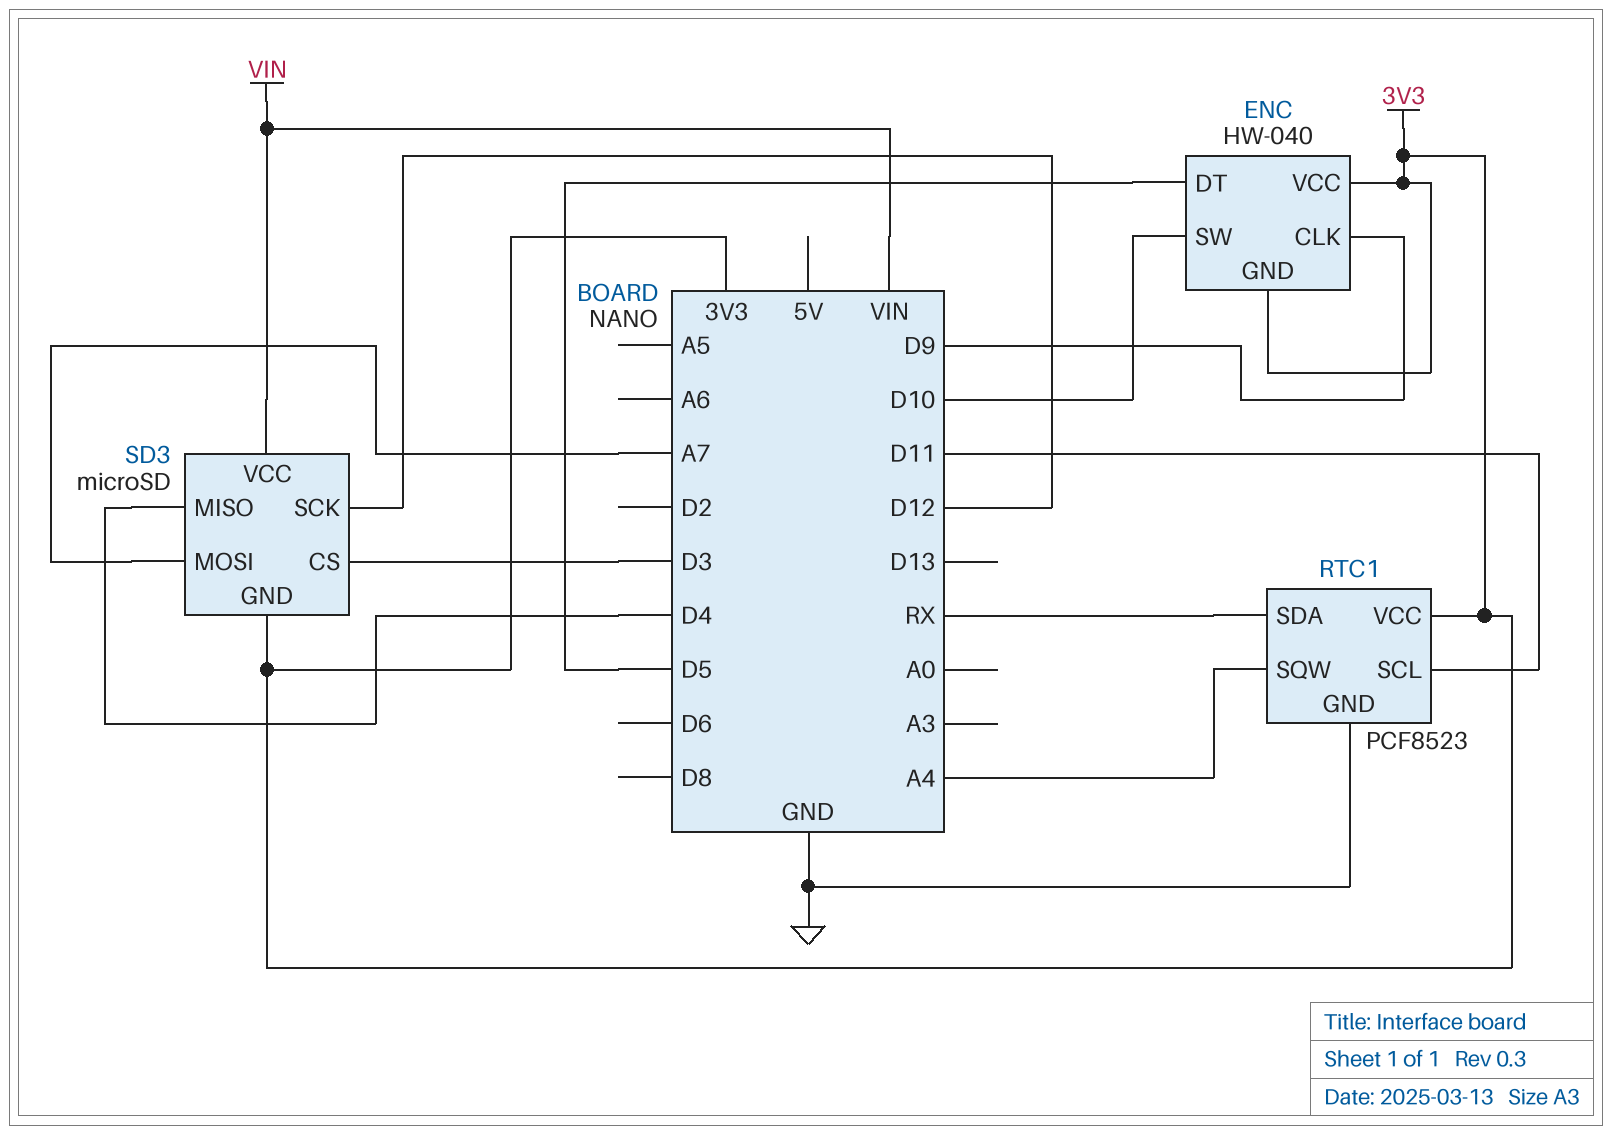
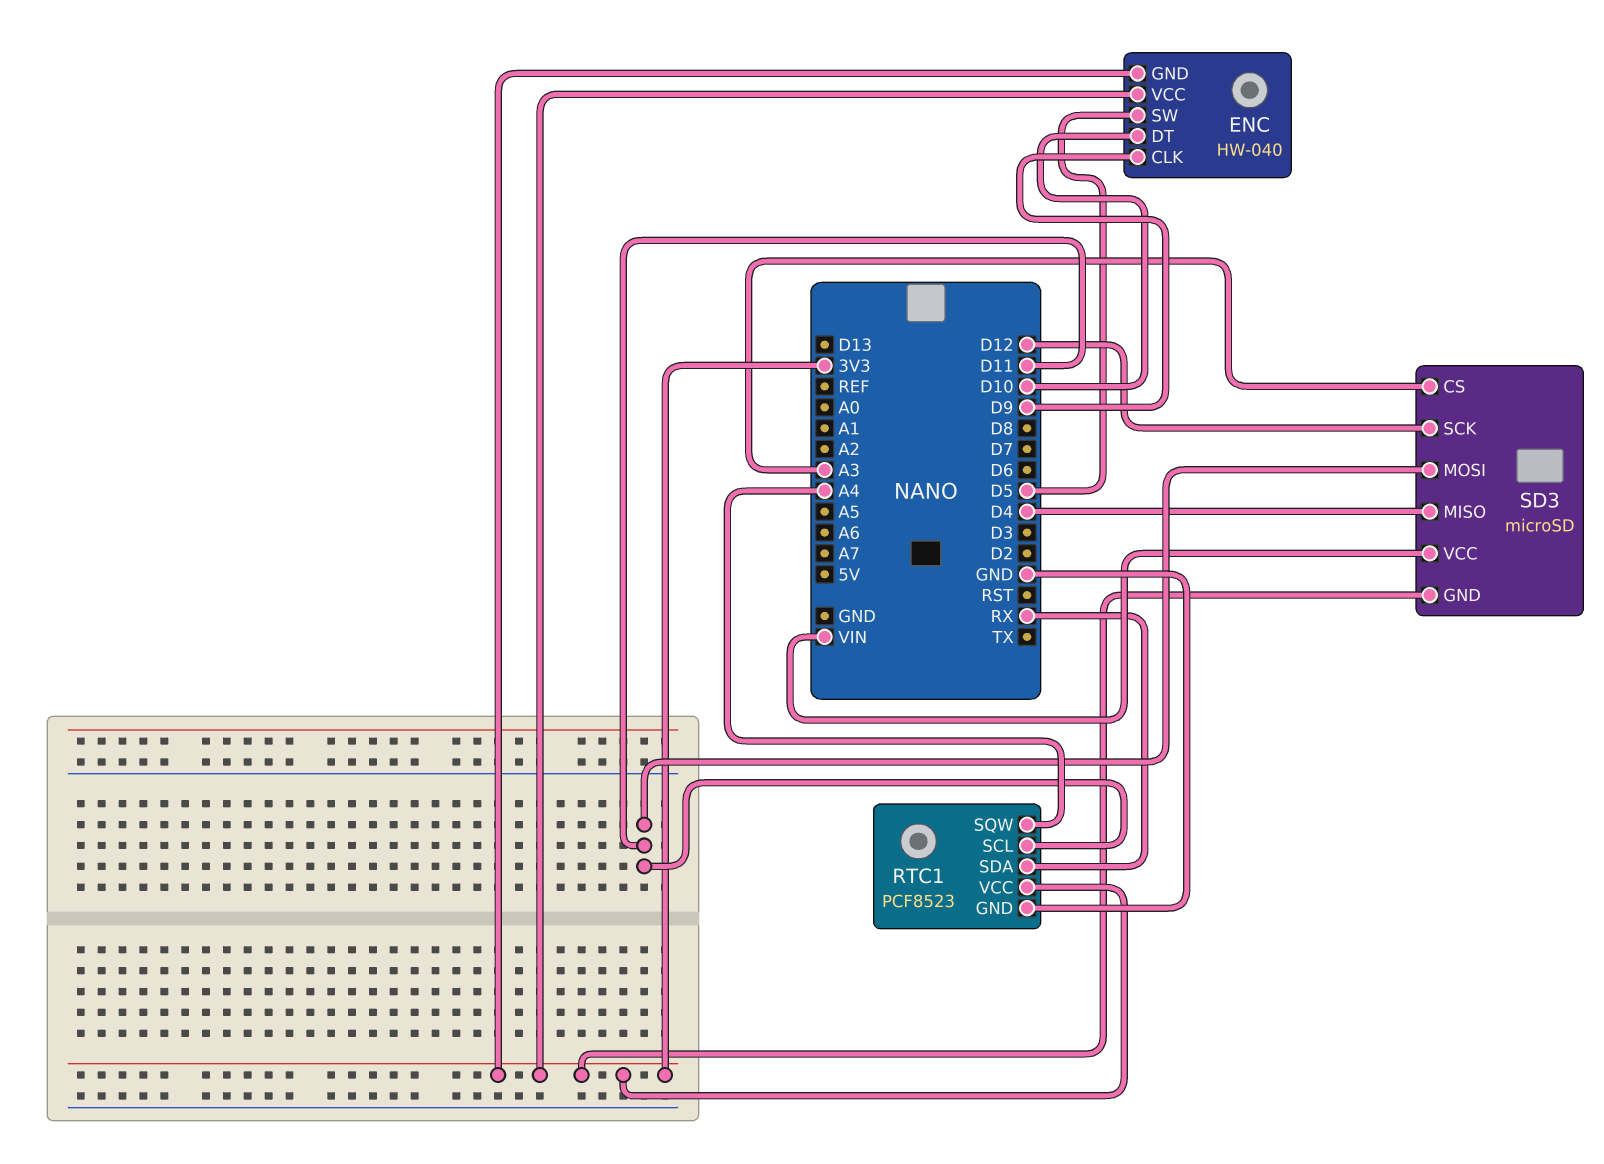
ENC pin DT: D5 -> D10
ENC pin SW: D10 -> D5
SD3 pin CS: D3 -> A3
SD3 pin MOSI: A7 -> D11

